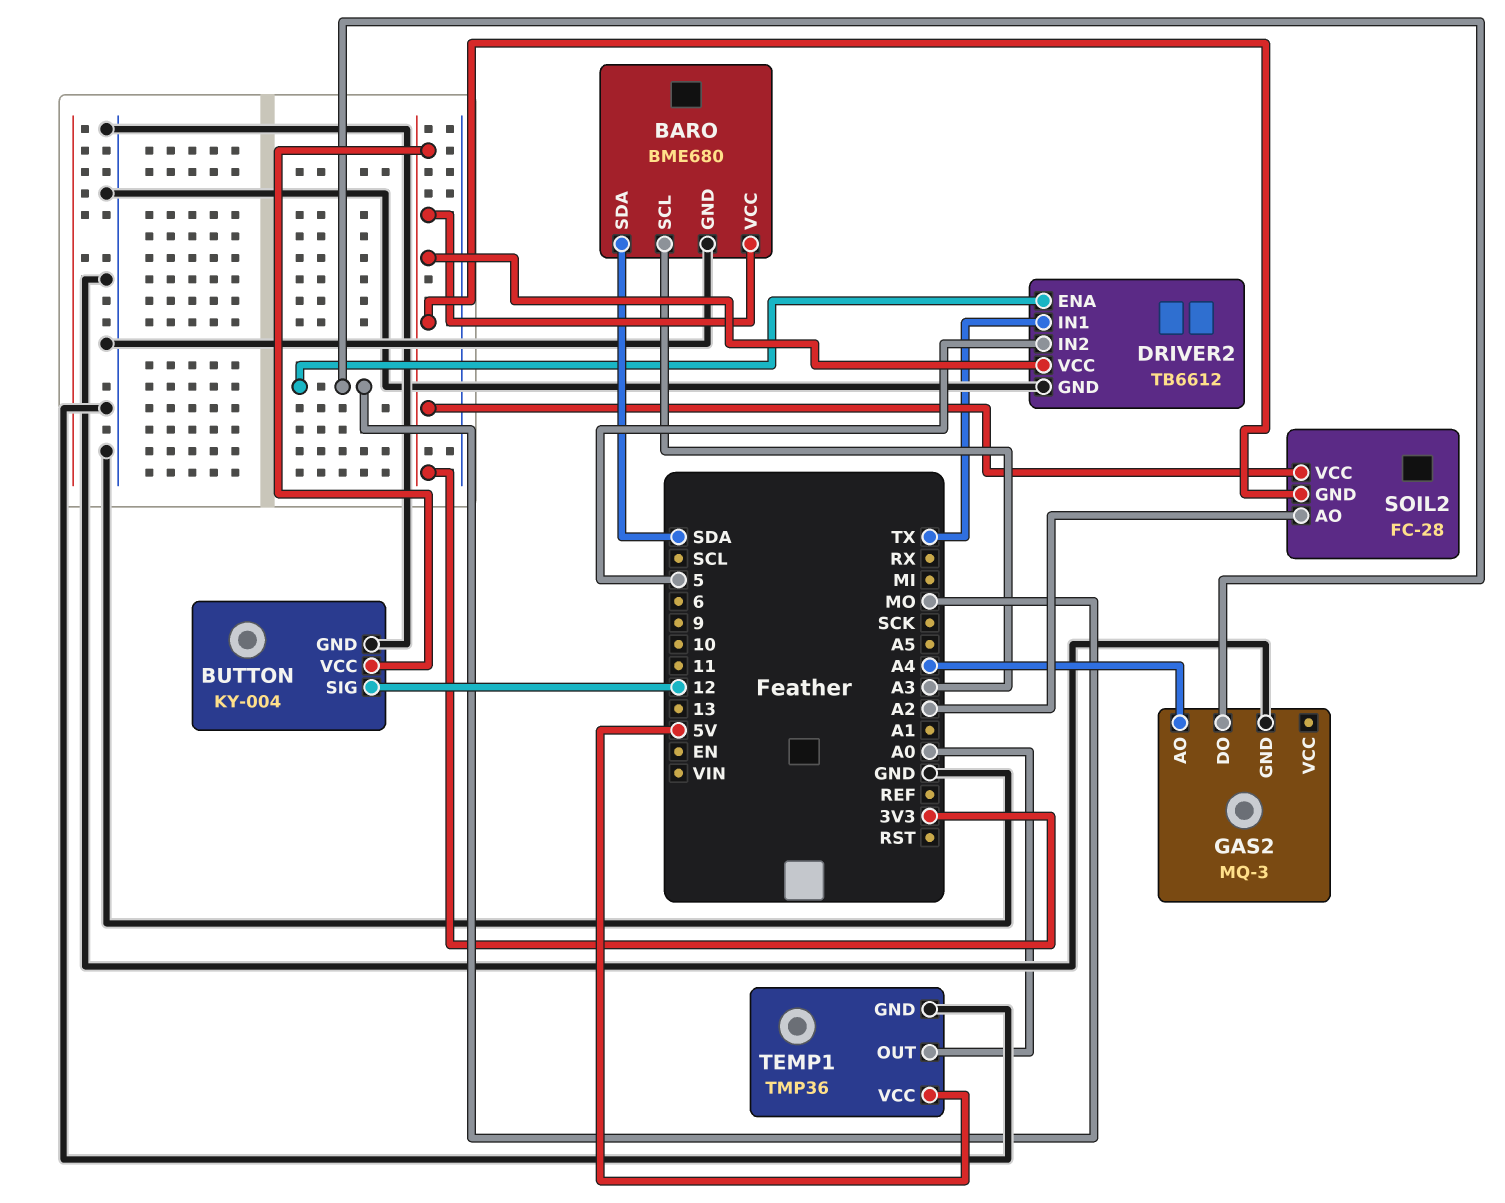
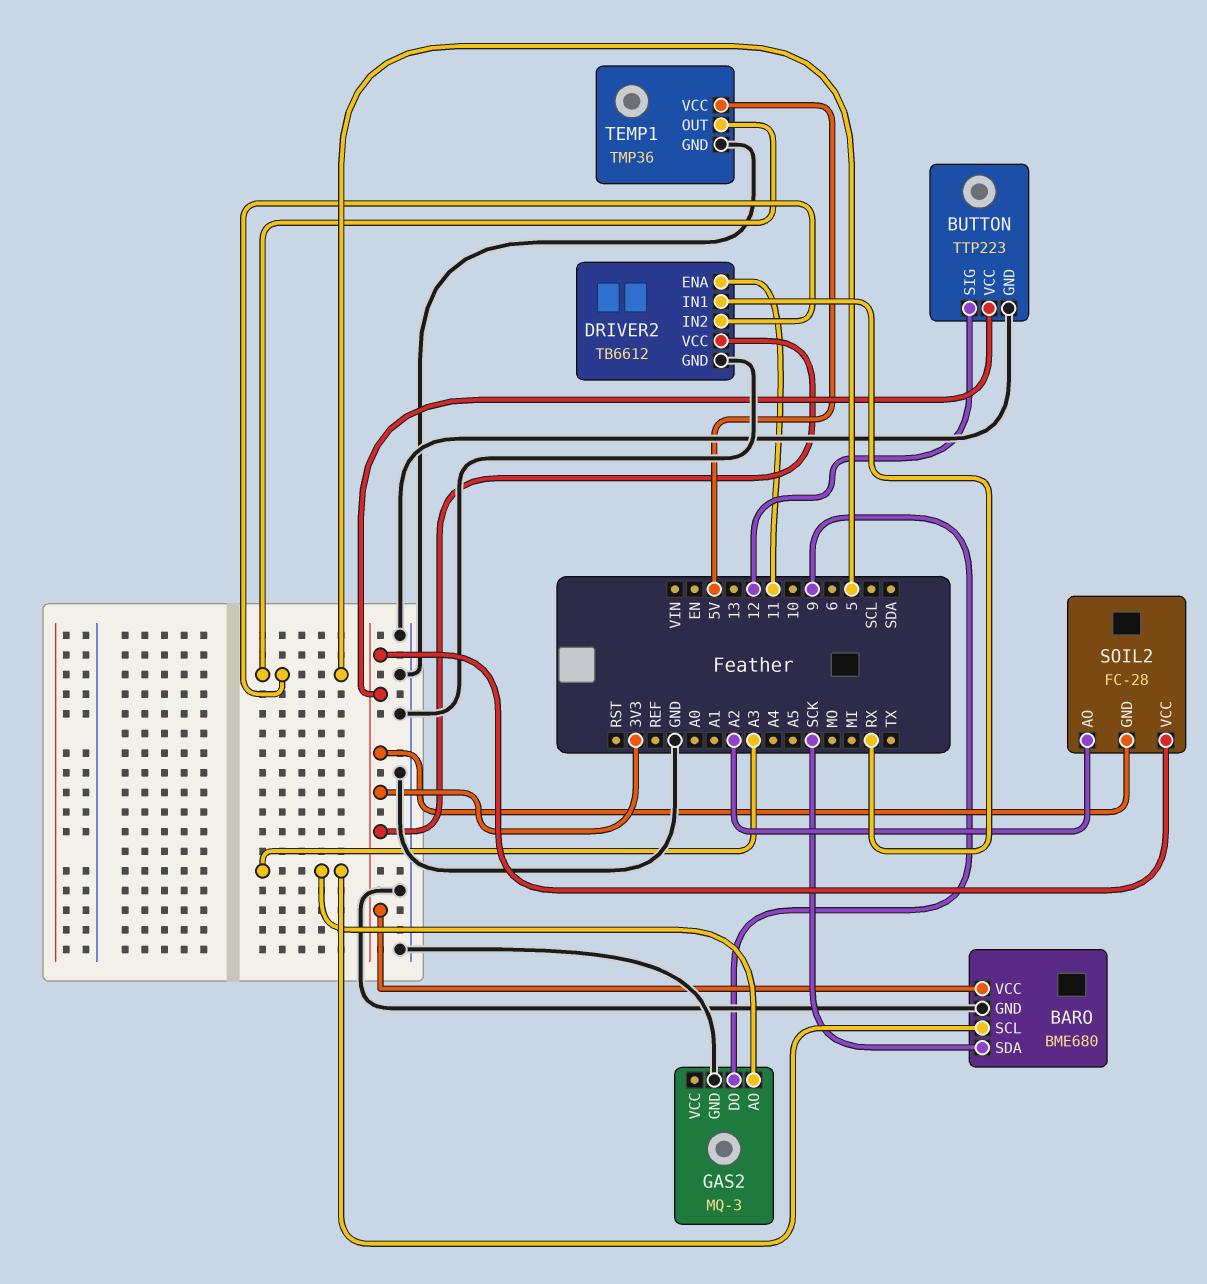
BARO pin SDA: SDA -> SCK
BUTTON: KY-004 -> TTP223
DRIVER2 pin ENA: MO -> 11
DRIVER2 pin IN1: TX -> RX
GAS2 pin AO: A4 -> A3
GAS2 pin DO: MO -> 9
TEMP1 pin OUT: A0 -> 5

